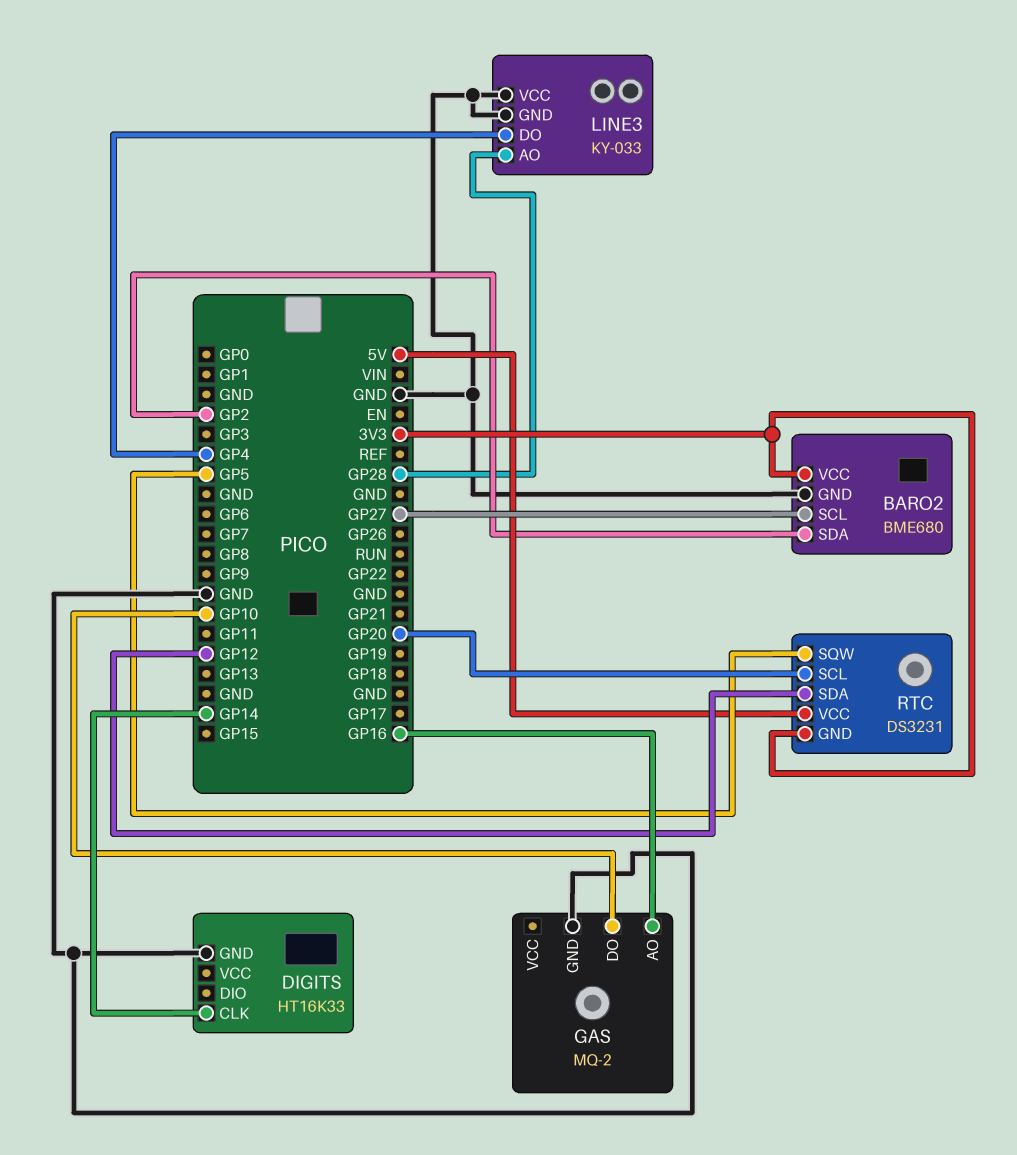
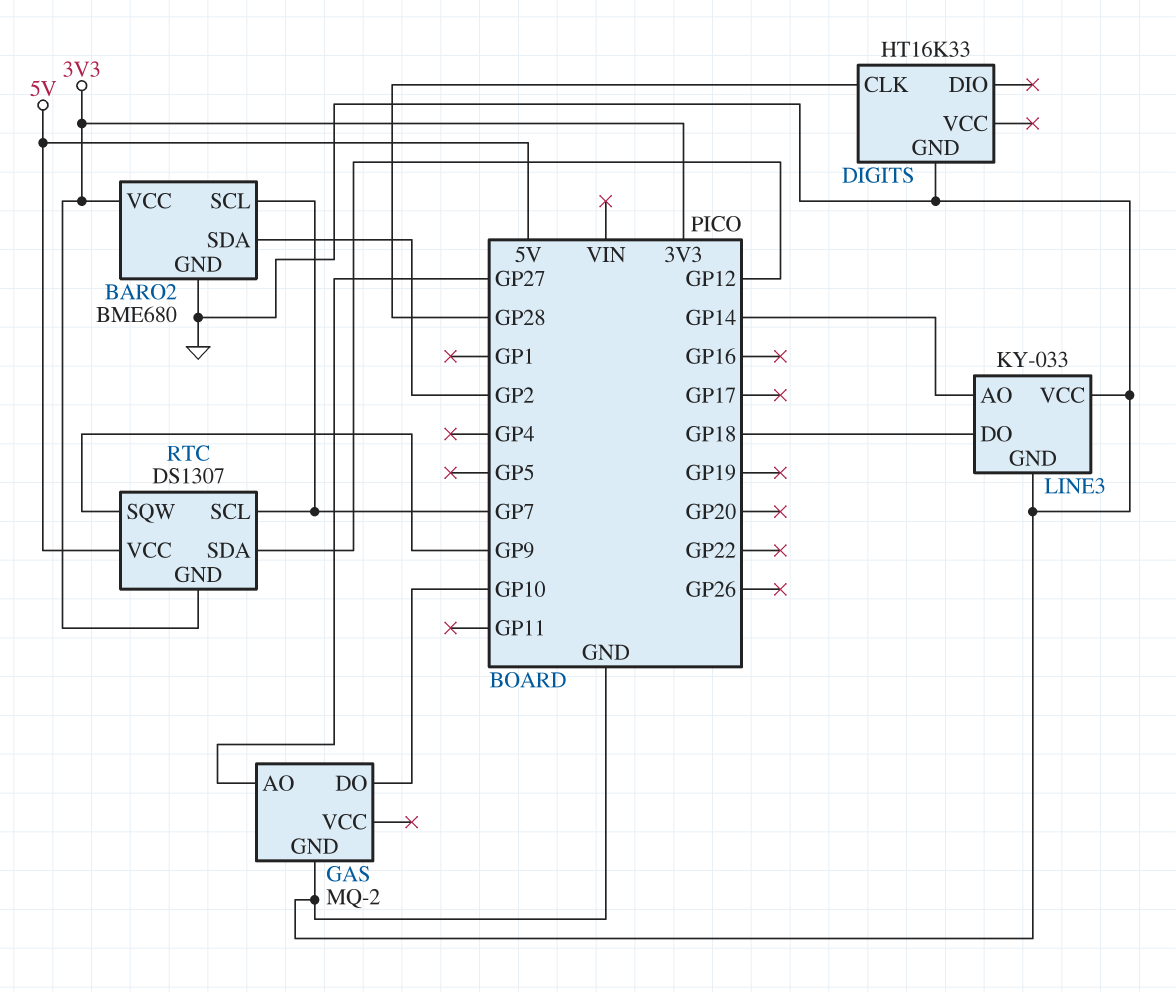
BARO2 pin SCL: GP27 -> GP7
DIGITS pin CLK: GP14 -> GP28
GAS pin AO: GP16 -> GP27
LINE3 pin AO: GP28 -> GP14
LINE3 pin DO: GP4 -> GP18
RTC: DS3231 -> DS1307
RTC pin SCL: GP20 -> GP7
RTC pin SQW: GP5 -> GP9

